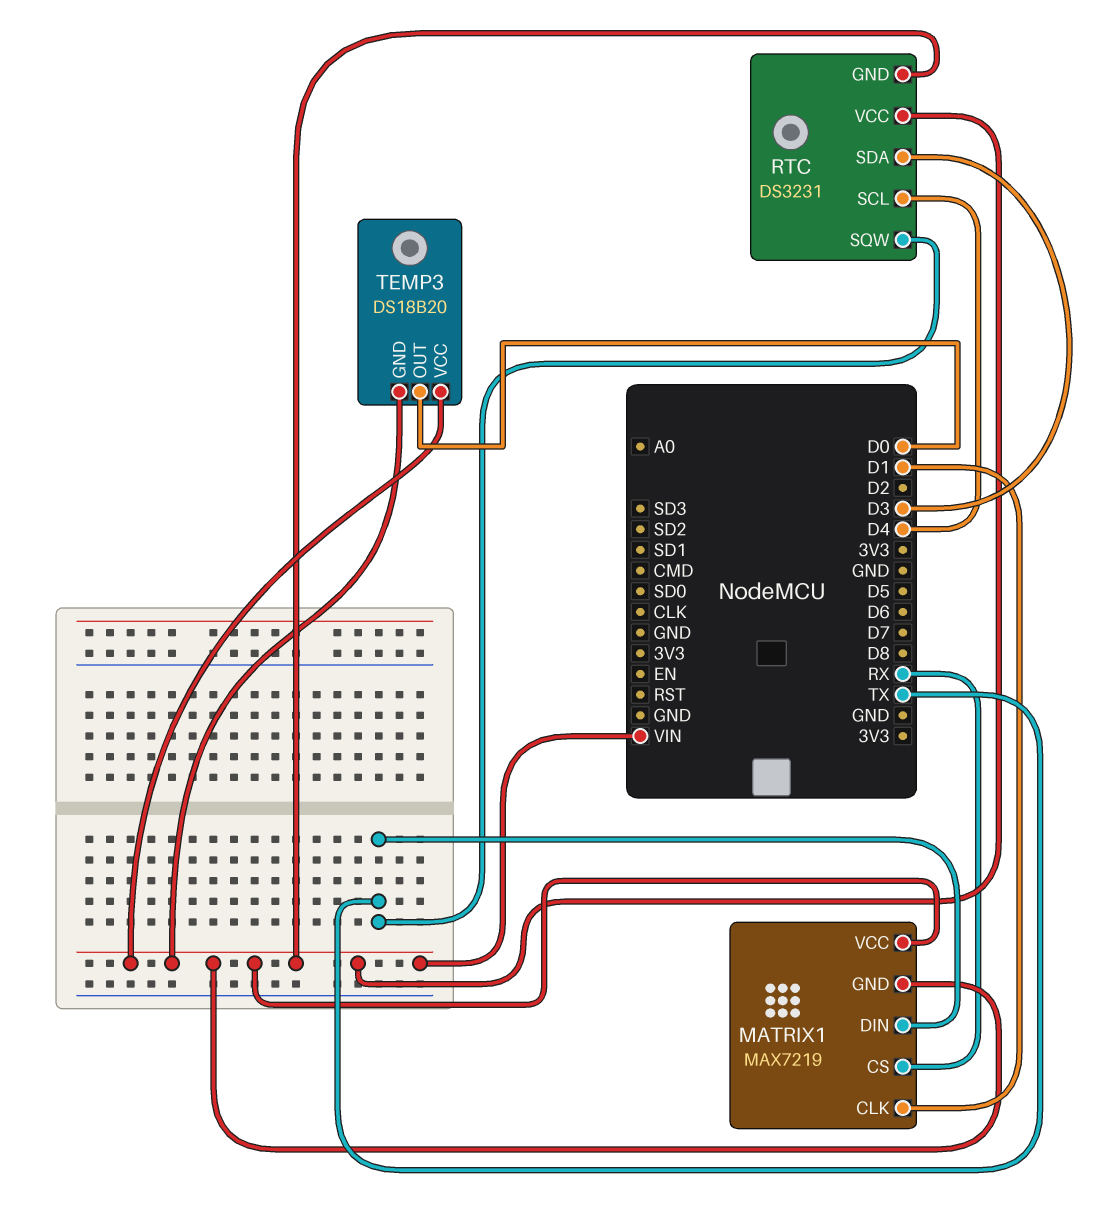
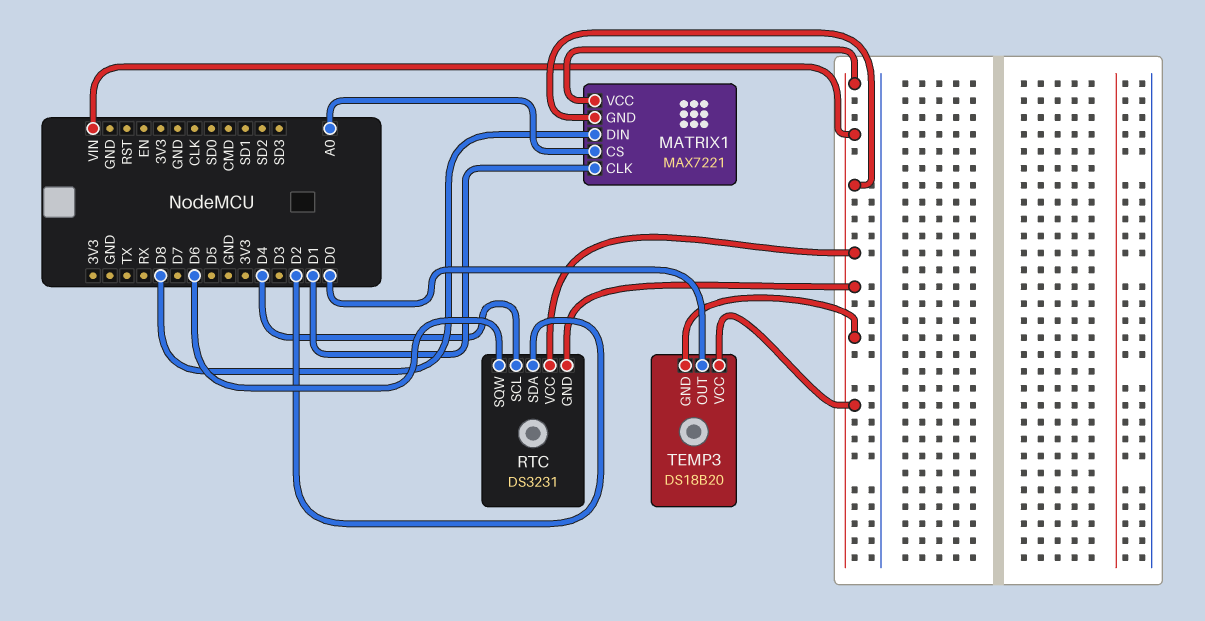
MATRIX1: MAX7219 -> MAX7221
MATRIX1 pin CS: RX -> A0
MATRIX1 pin DIN: TX -> D8
RTC pin SDA: D3 -> D2
RTC pin SQW: TX -> D6

